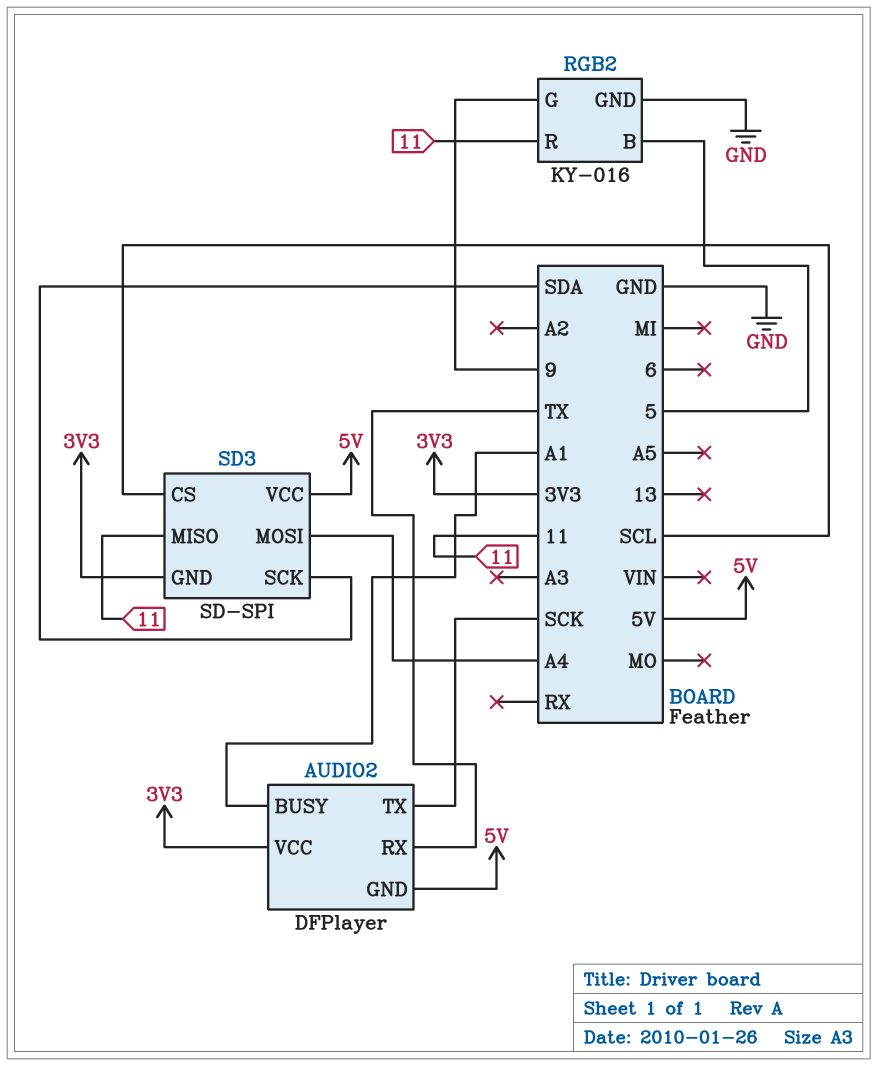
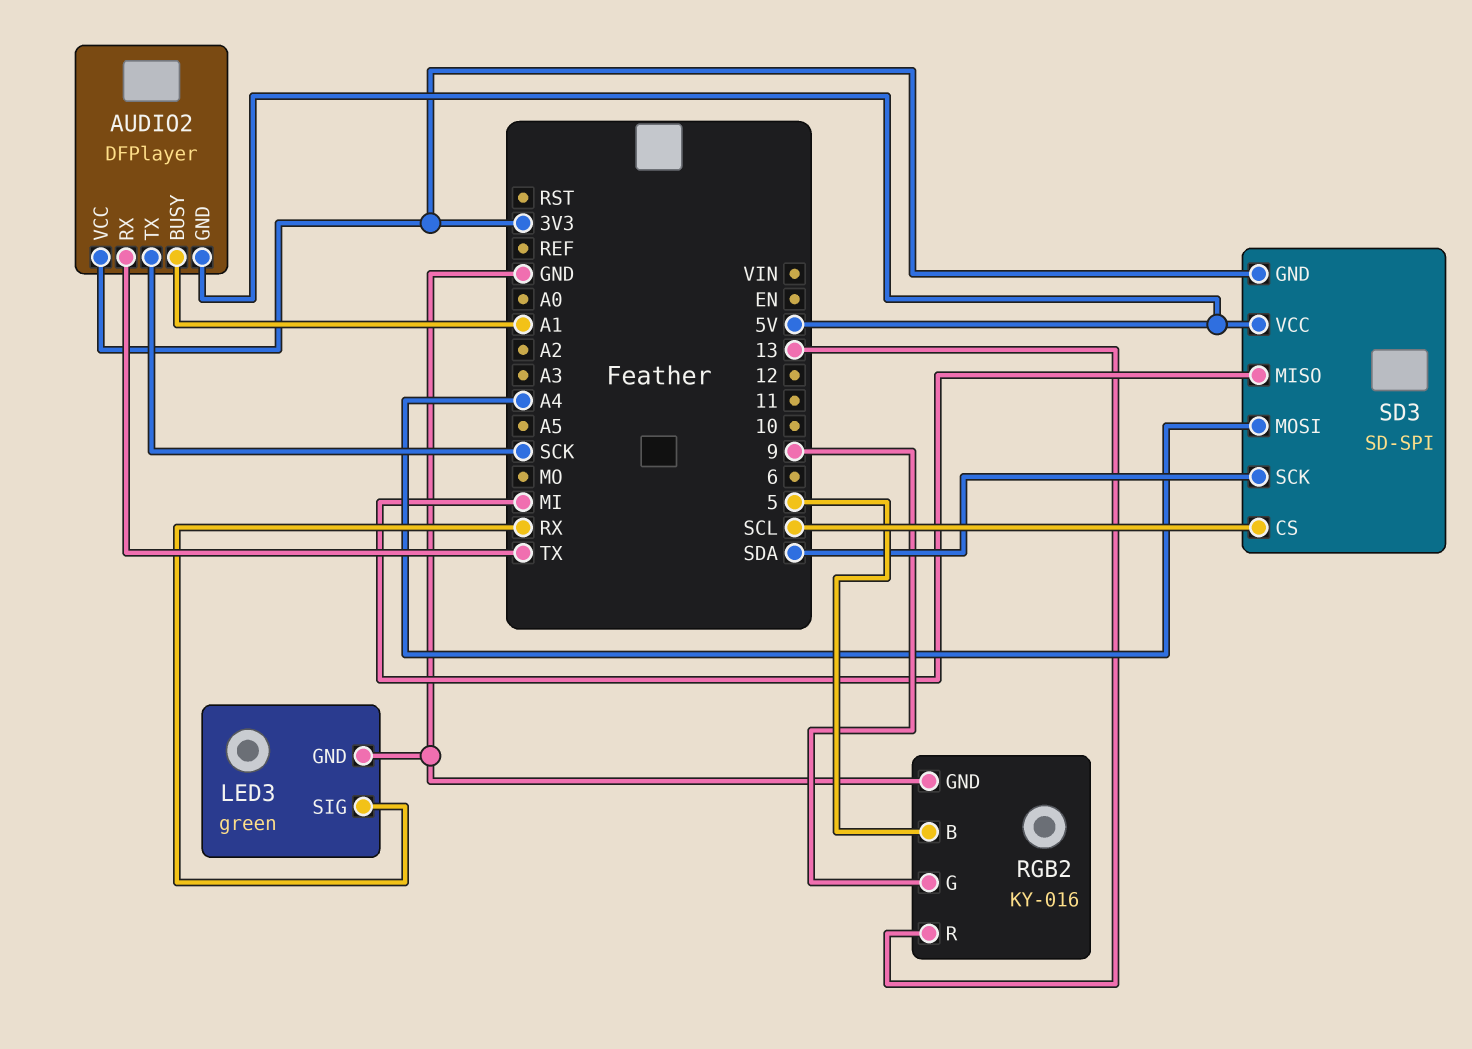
LED3: none -> green
LED3 pin GND: none -> GND
LED3 pin SIG: none -> RX
RGB2 pin R: 11 -> 13
SD3 pin MISO: 11 -> MI

